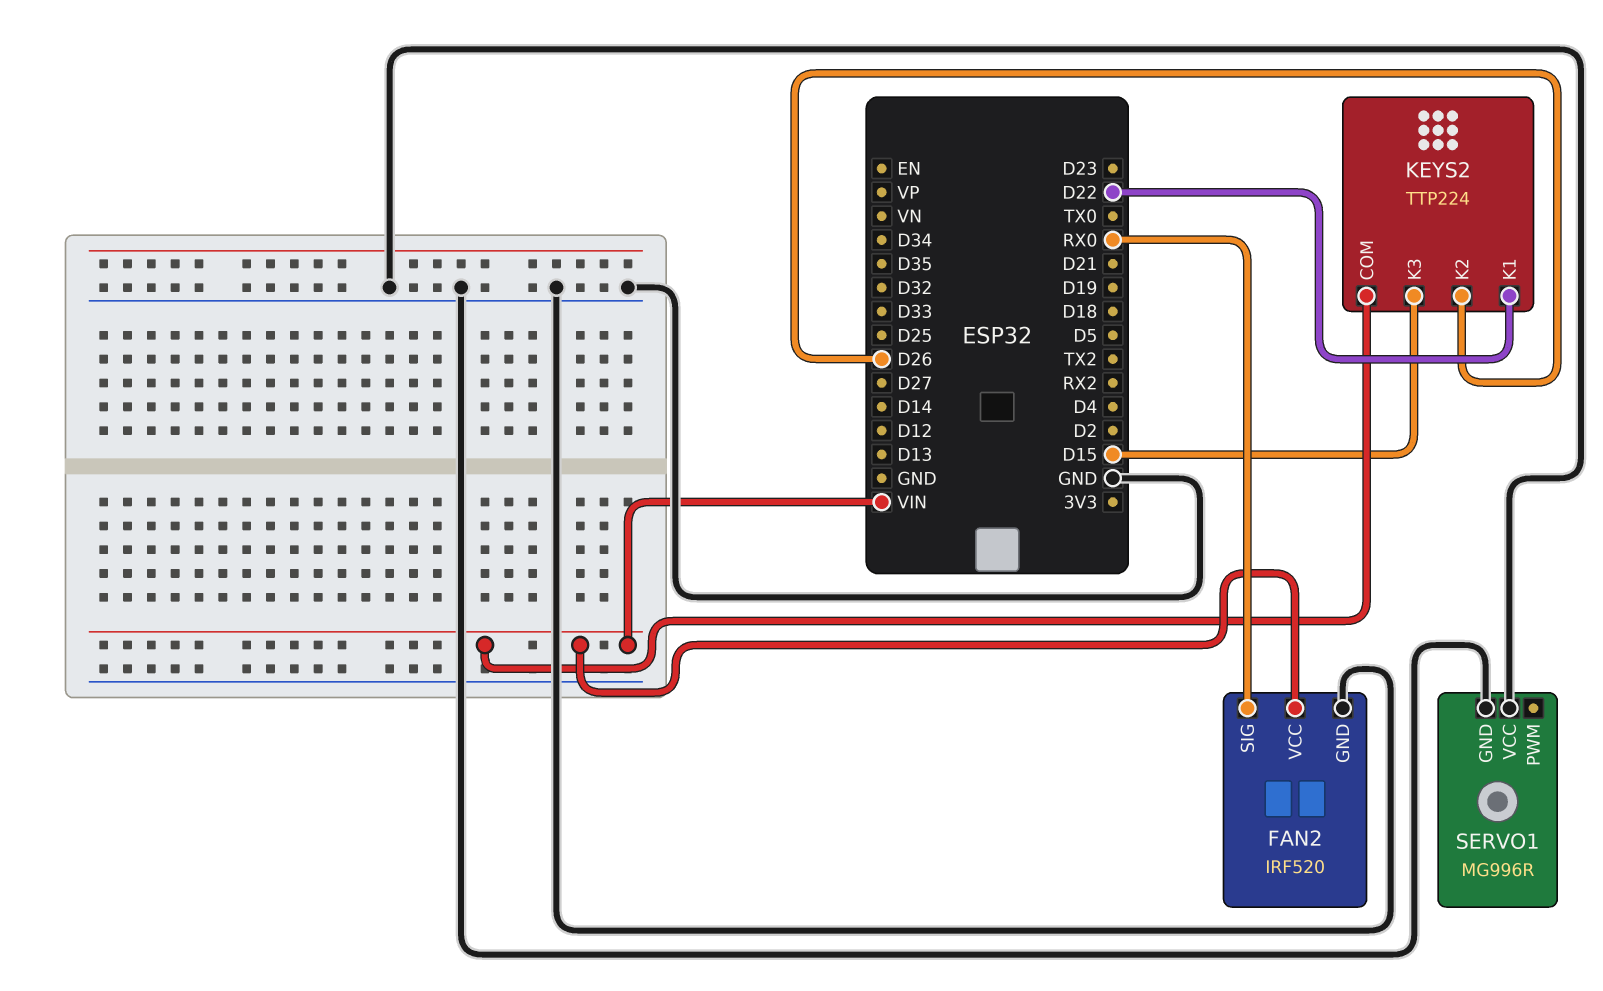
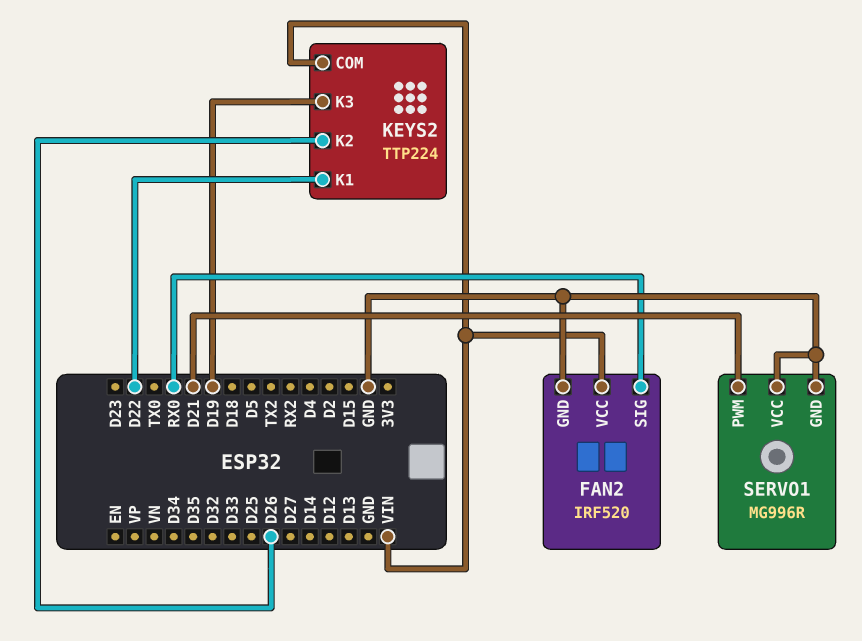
KEYS2 pin K3: D15 -> D19
SERVO1 pin PWM: none -> D21

